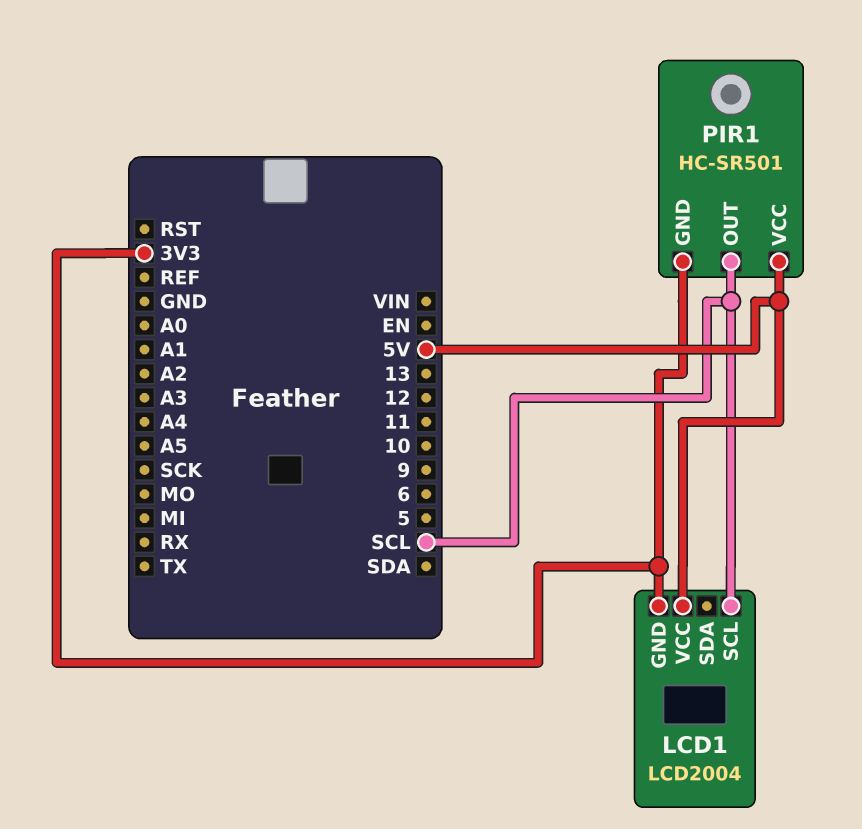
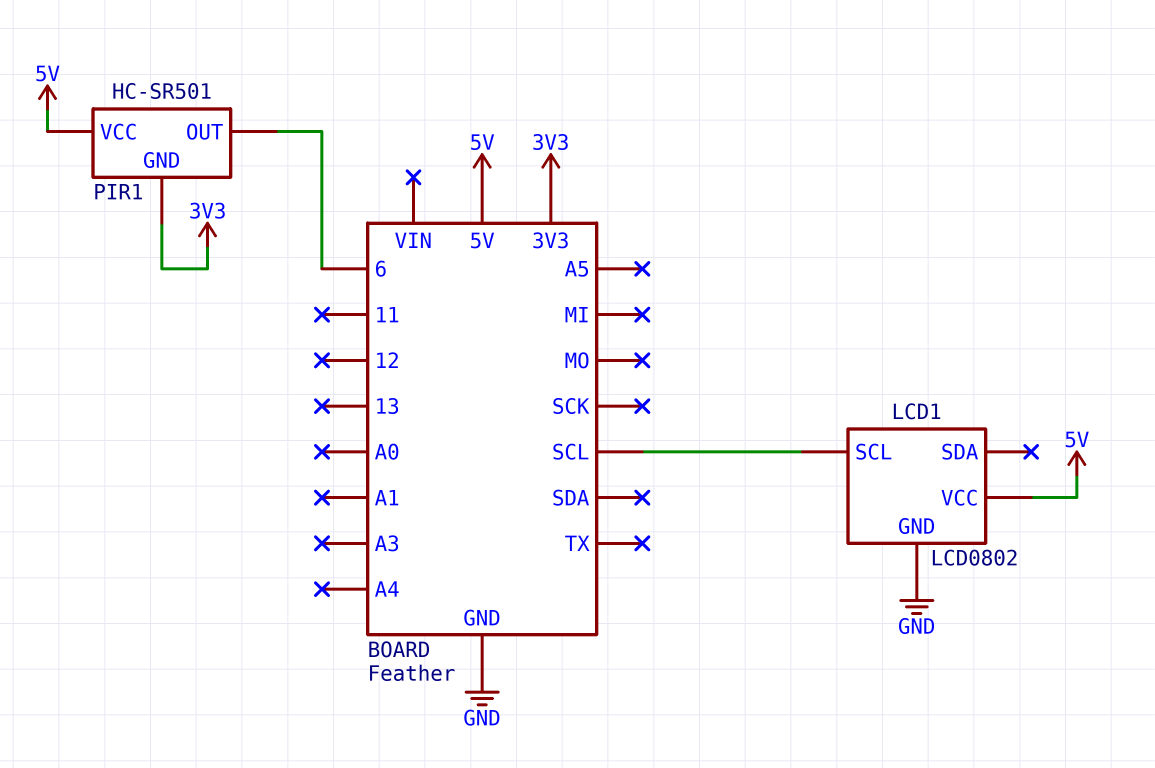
LCD1: LCD2004 -> LCD0802
LCD1 pin GND: 3V3 -> GND
PIR1 pin OUT: SCL -> 6

